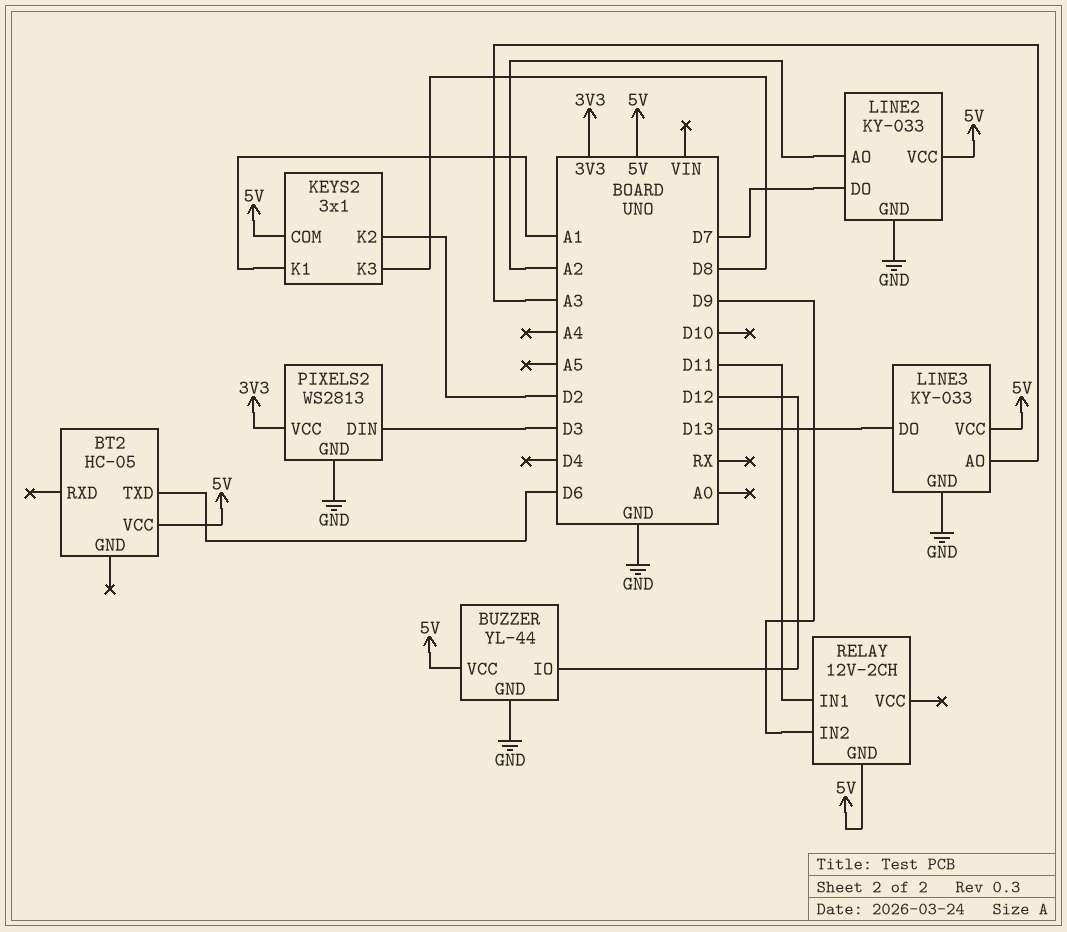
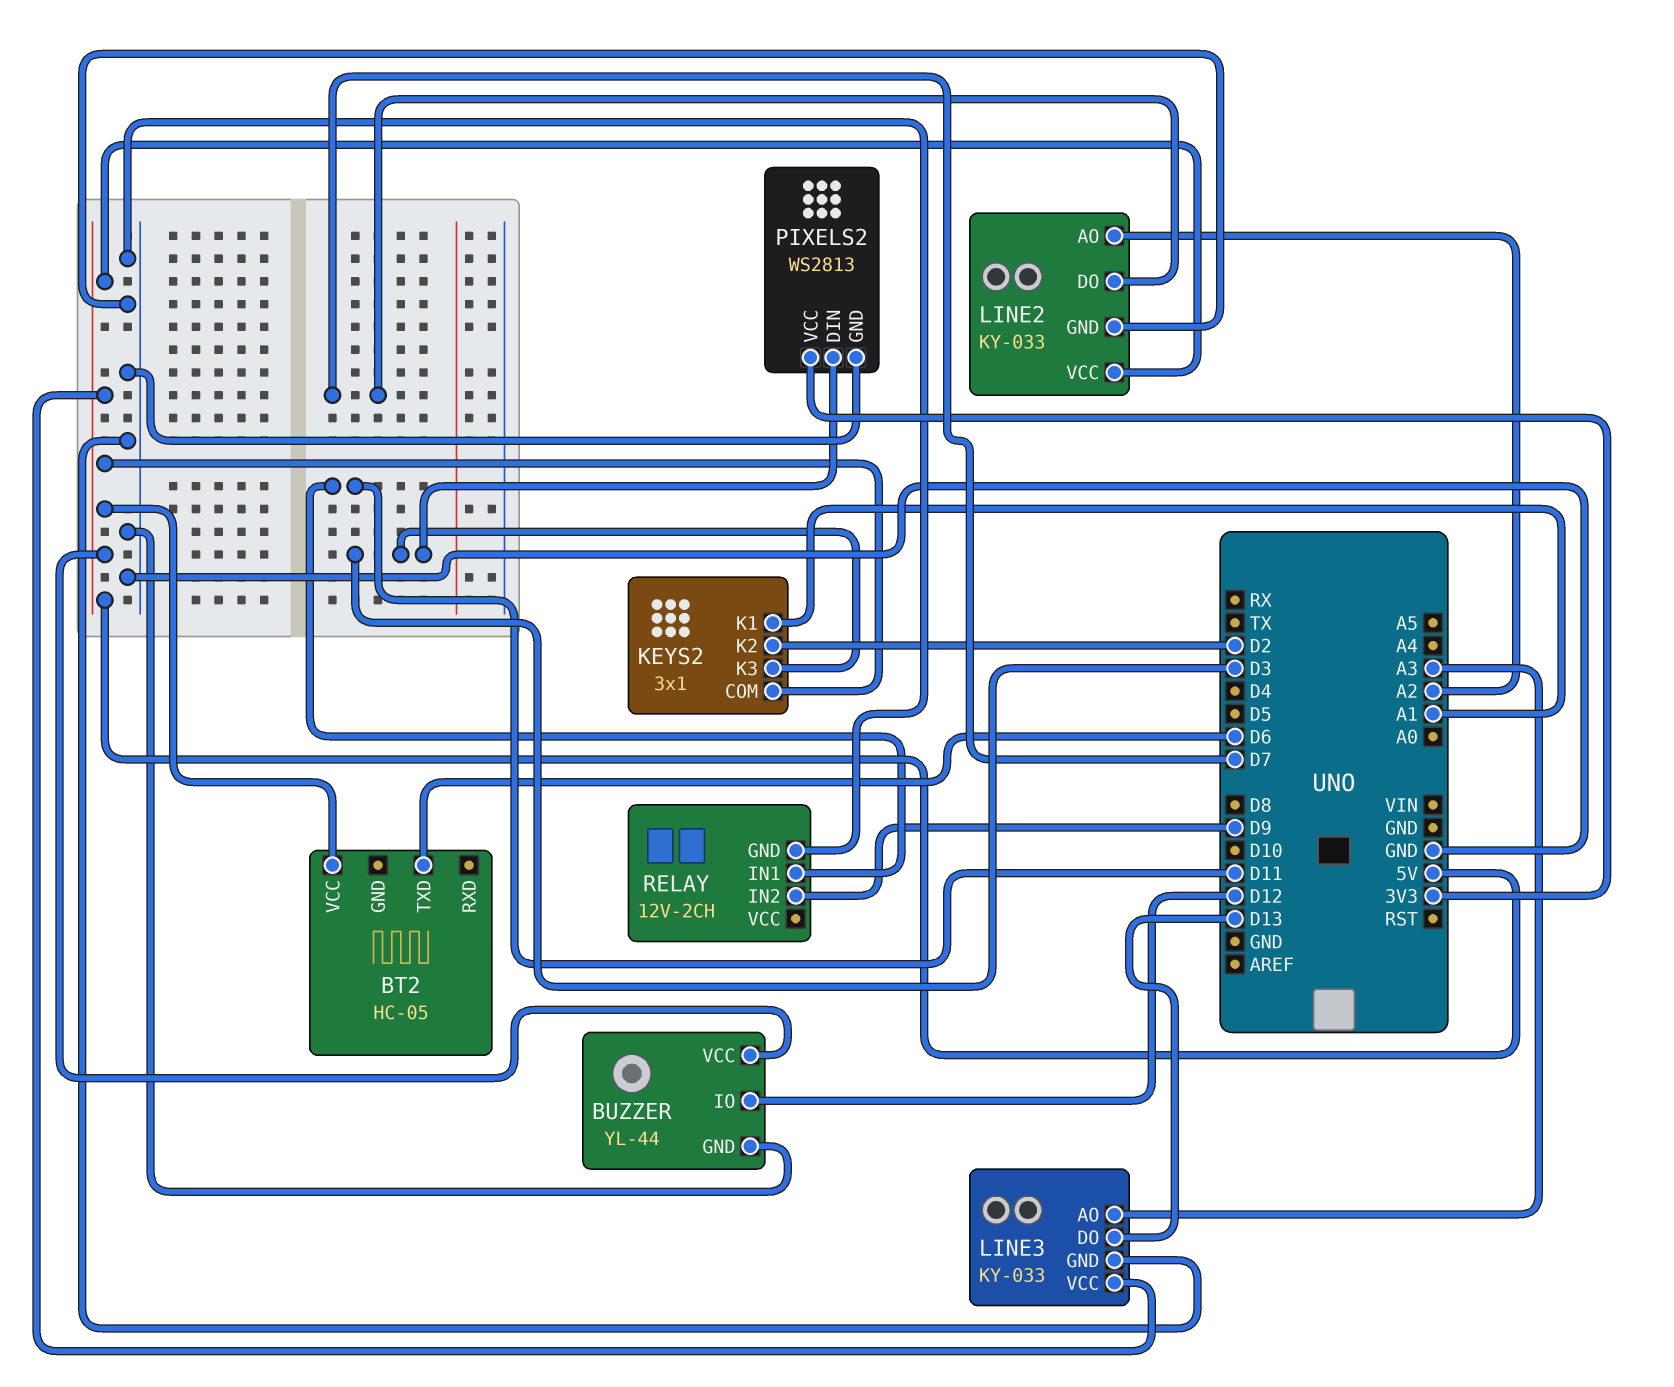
KEYS2 pin K3: D8 -> D3
RELAY pin GND: 5V -> GND

